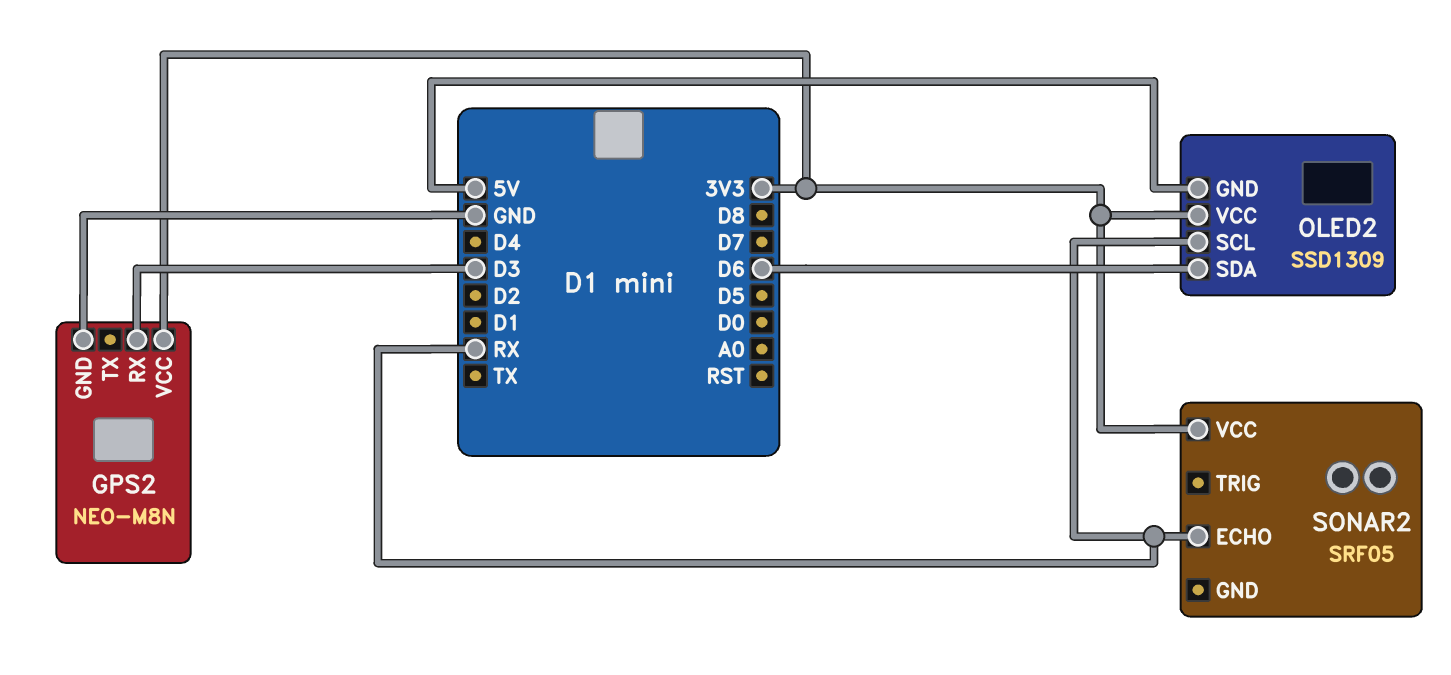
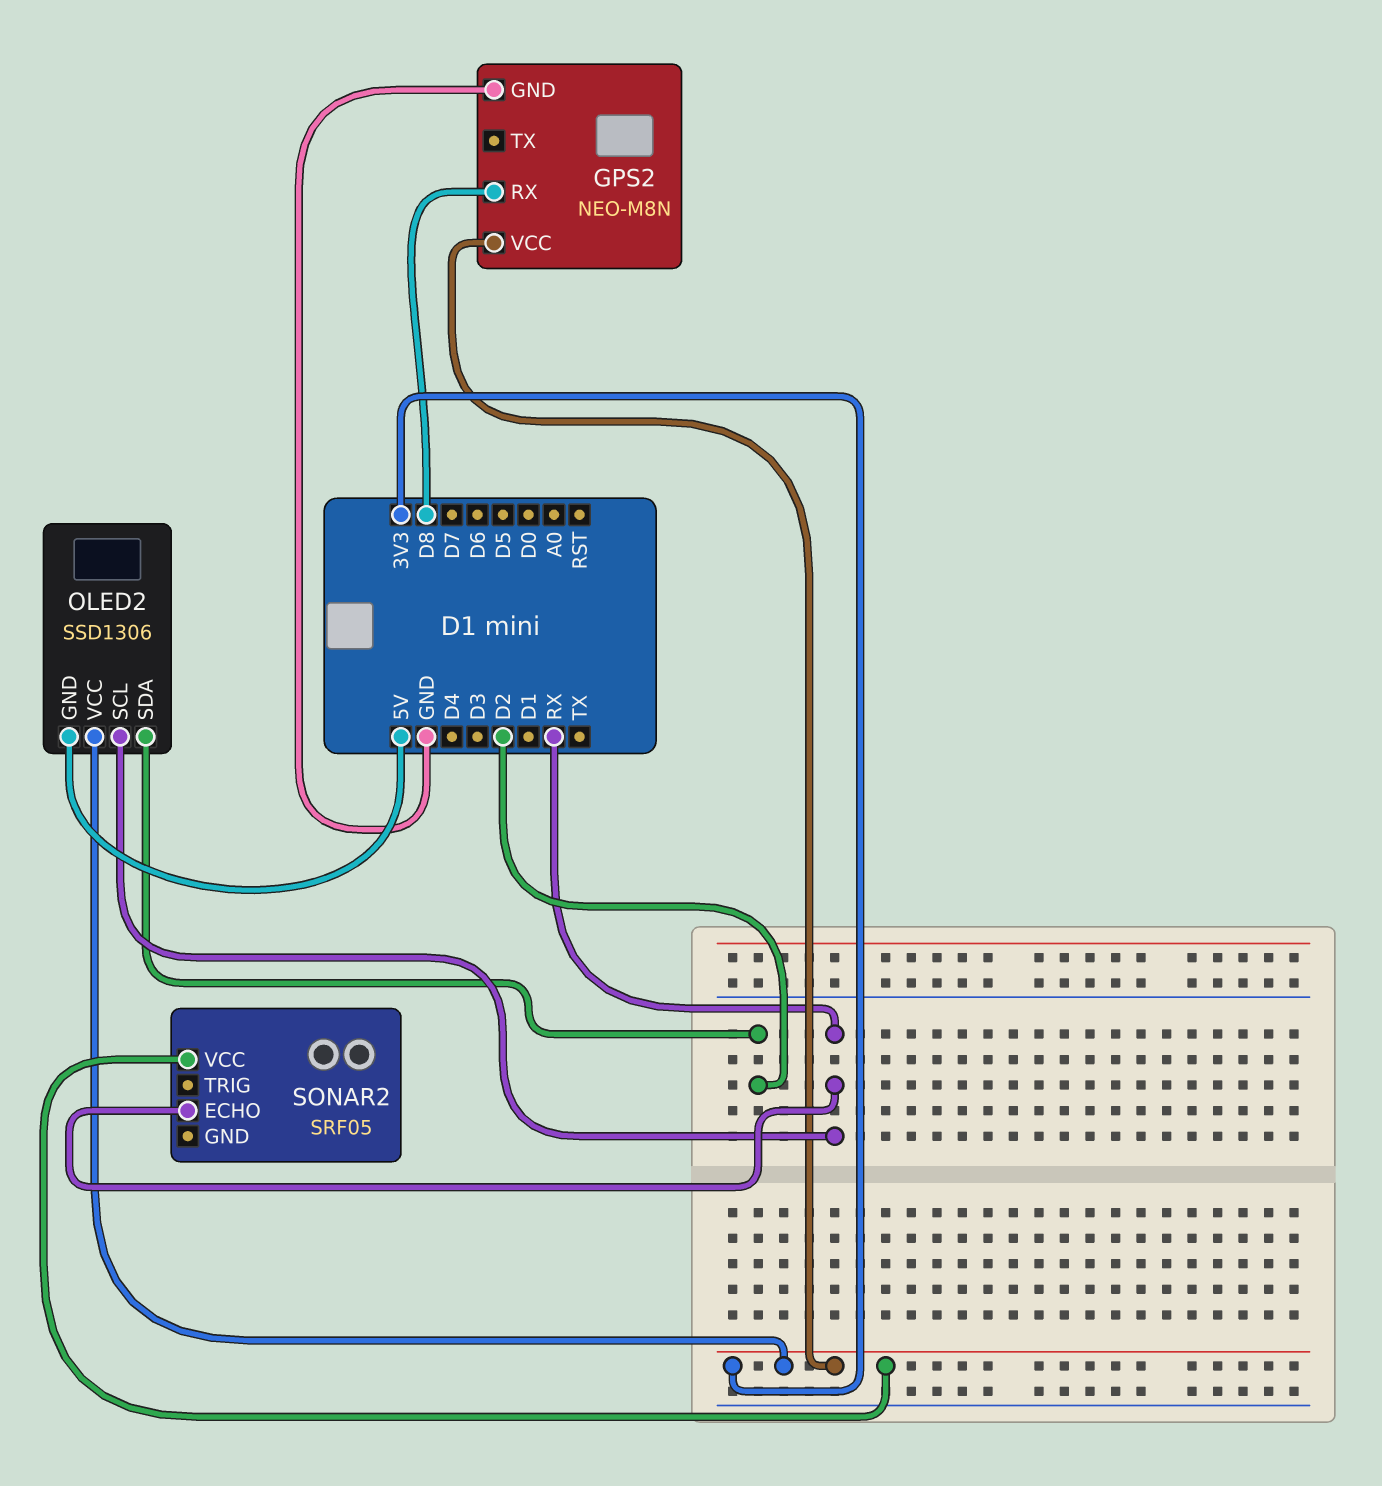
GPS2 pin RX: D3 -> D8
OLED2: SSD1309 -> SSD1306
OLED2 pin SDA: D6 -> D2

